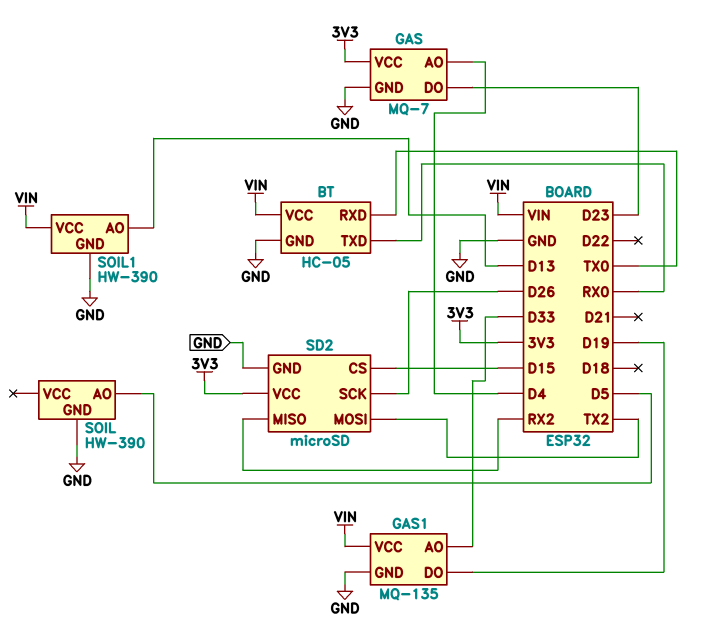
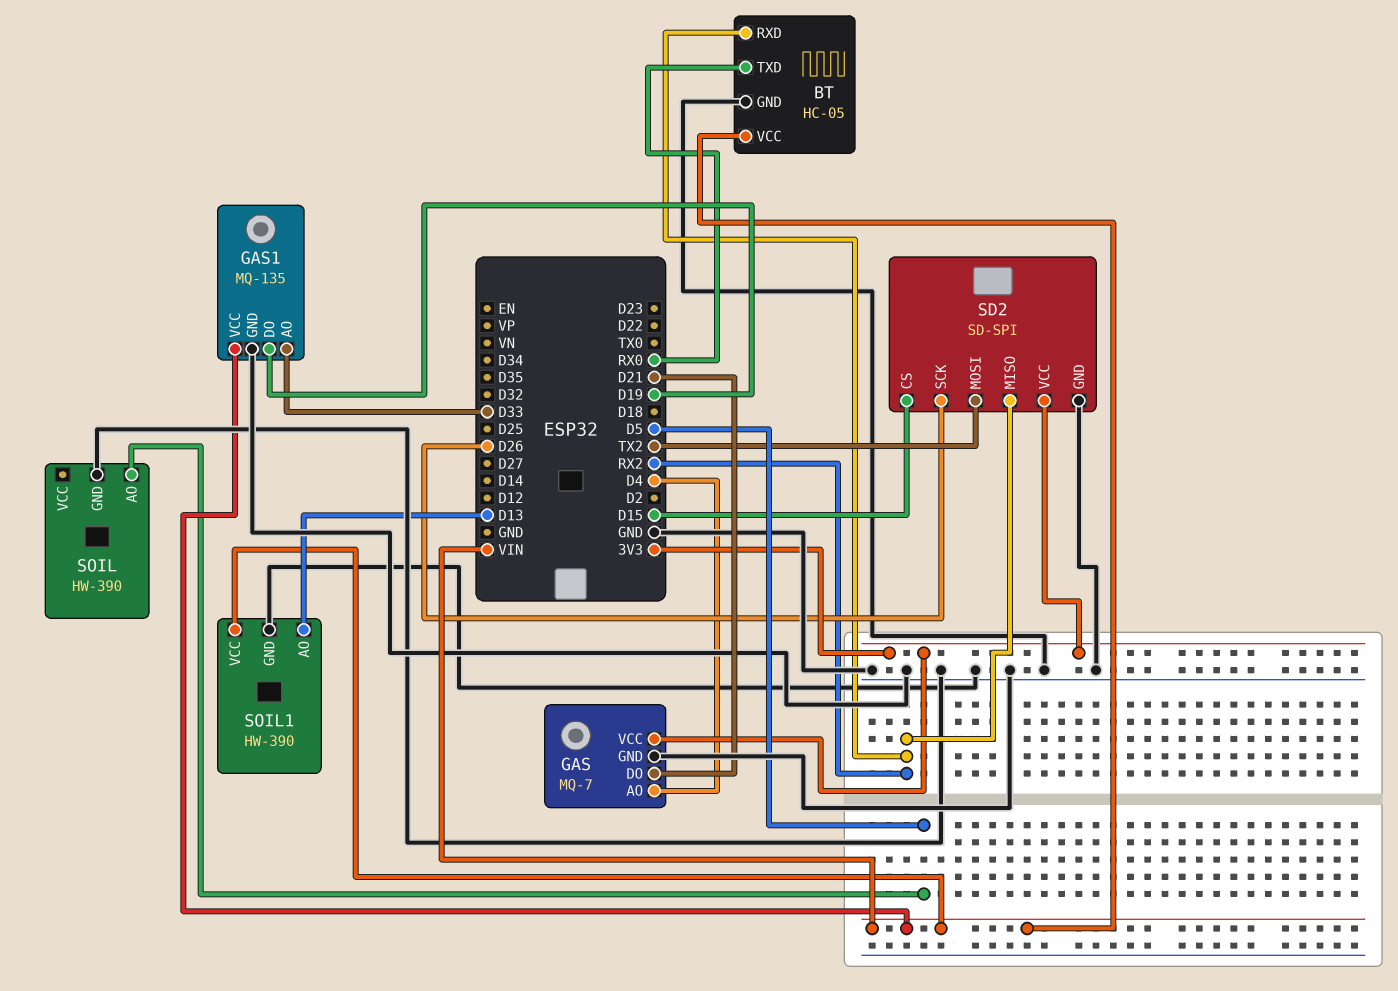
BT pin RXD: TX0 -> RX2
GAS pin DO: D23 -> D21
SD2: microSD -> SD-SPI

